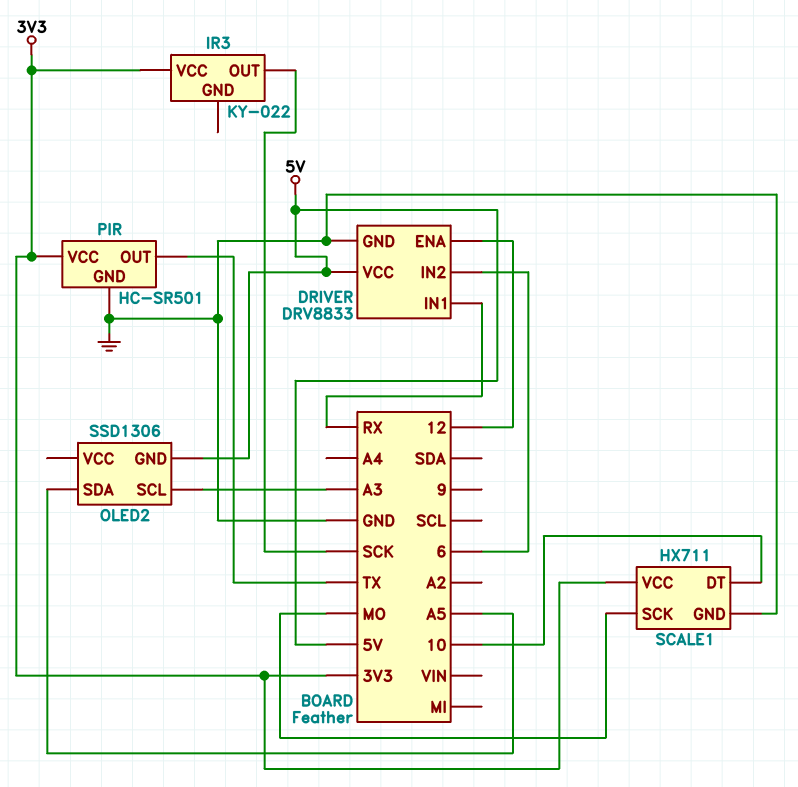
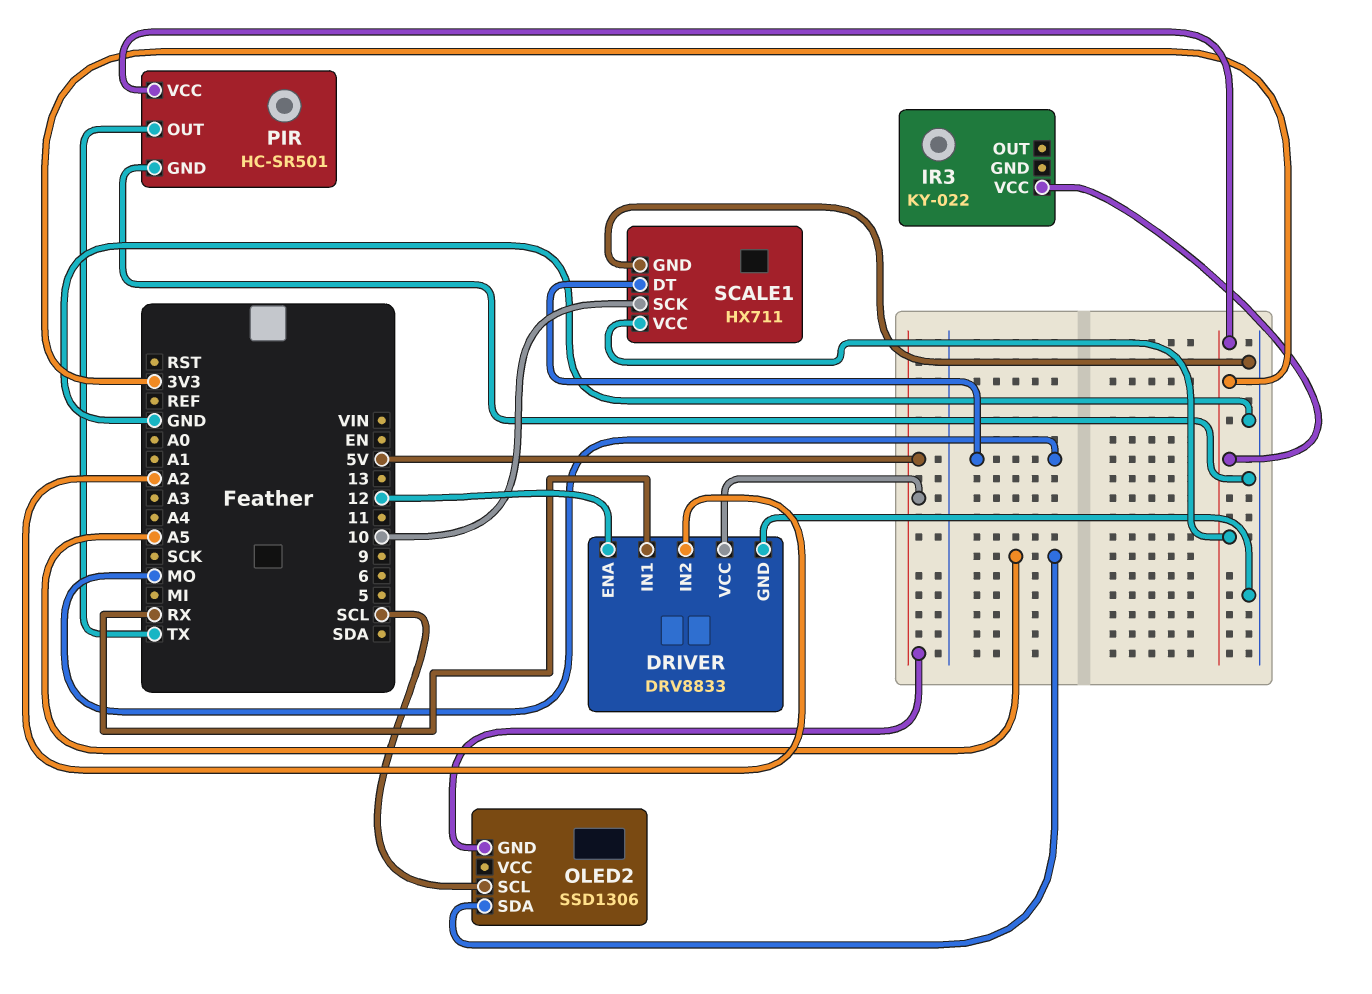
DRIVER pin IN2: 6 -> A2
IR3 pin OUT: SCK -> none
OLED2 pin SCL: A3 -> SCL
SCALE1 pin DT: 10 -> MO
SCALE1 pin SCK: MO -> 10

